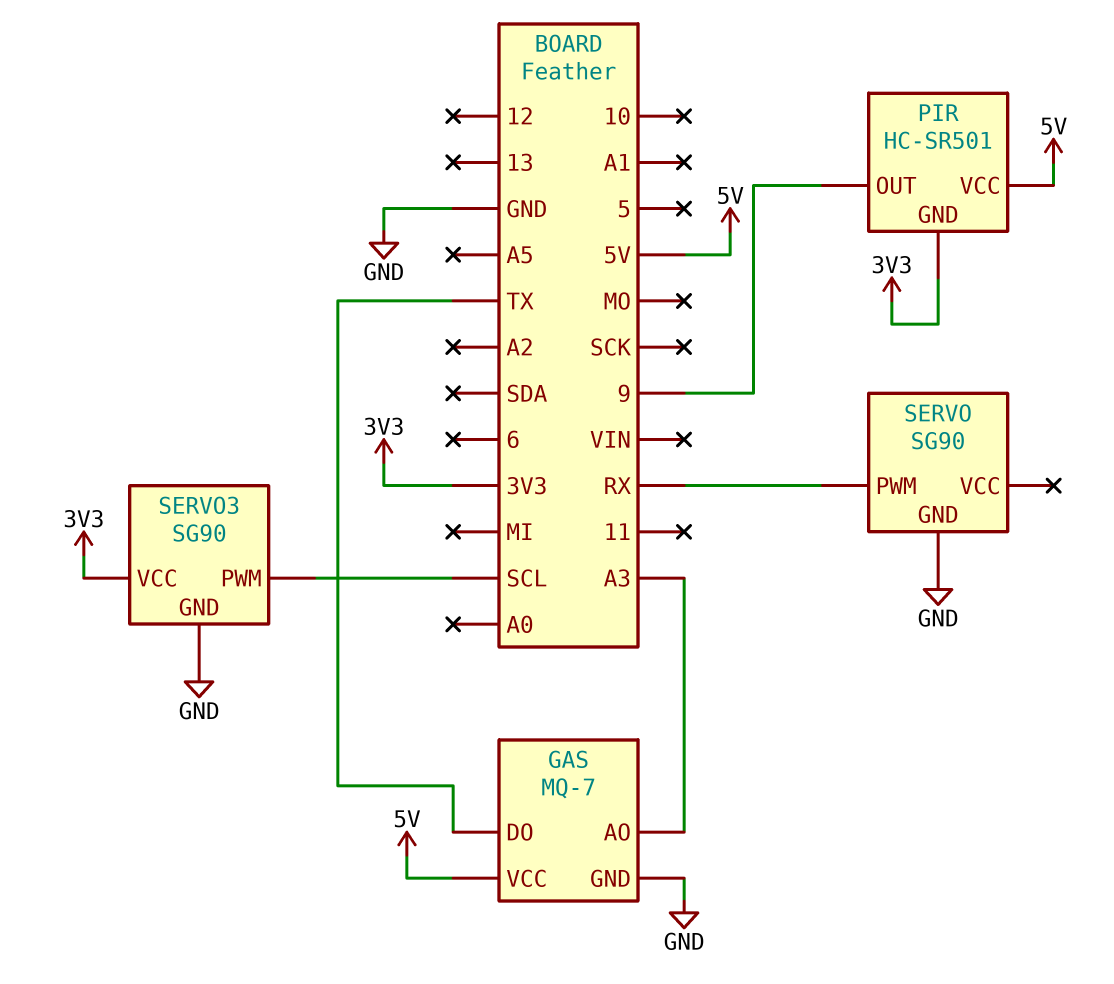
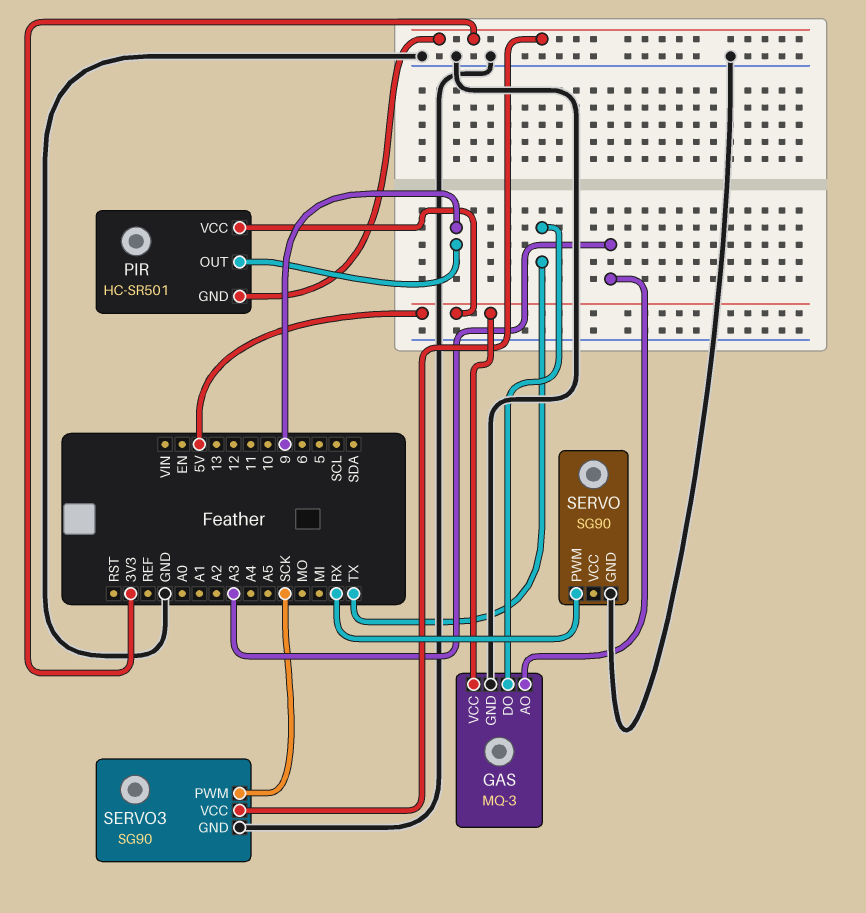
GAS: MQ-7 -> MQ-3
SERVO3 pin PWM: SCL -> SCK

